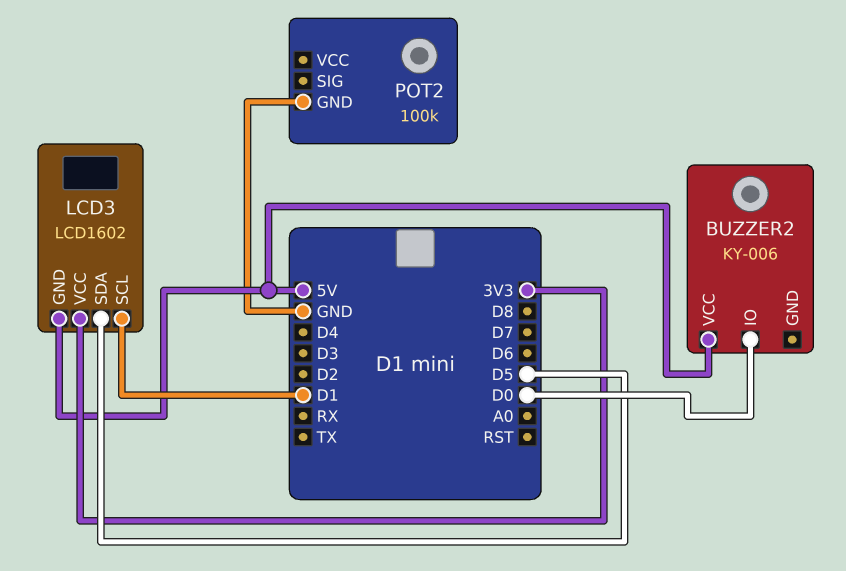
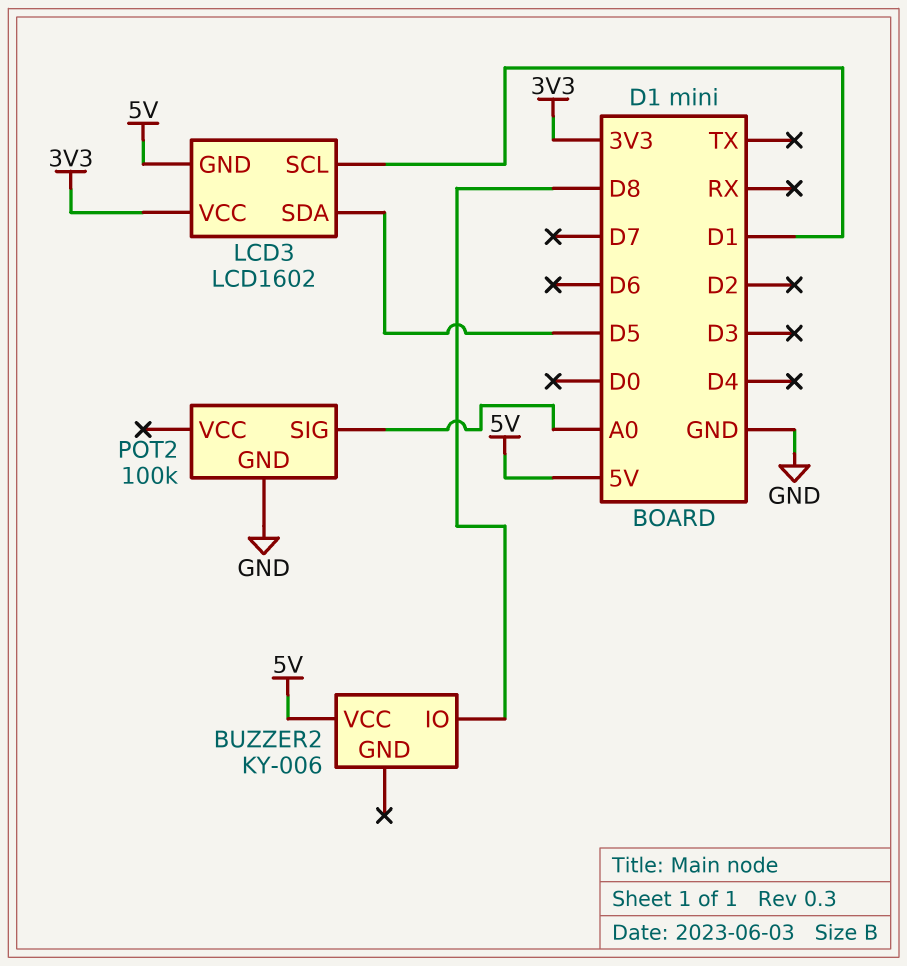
BUZZER2 pin IO: D0 -> D8
POT2 pin SIG: none -> A0

